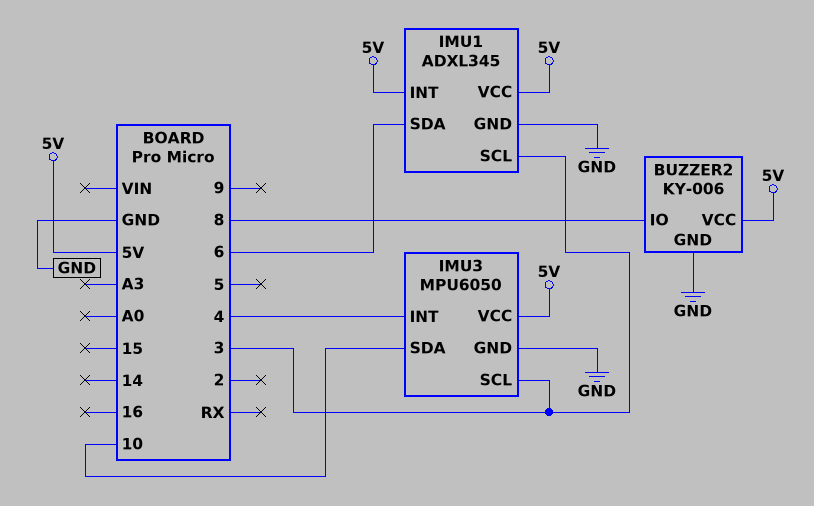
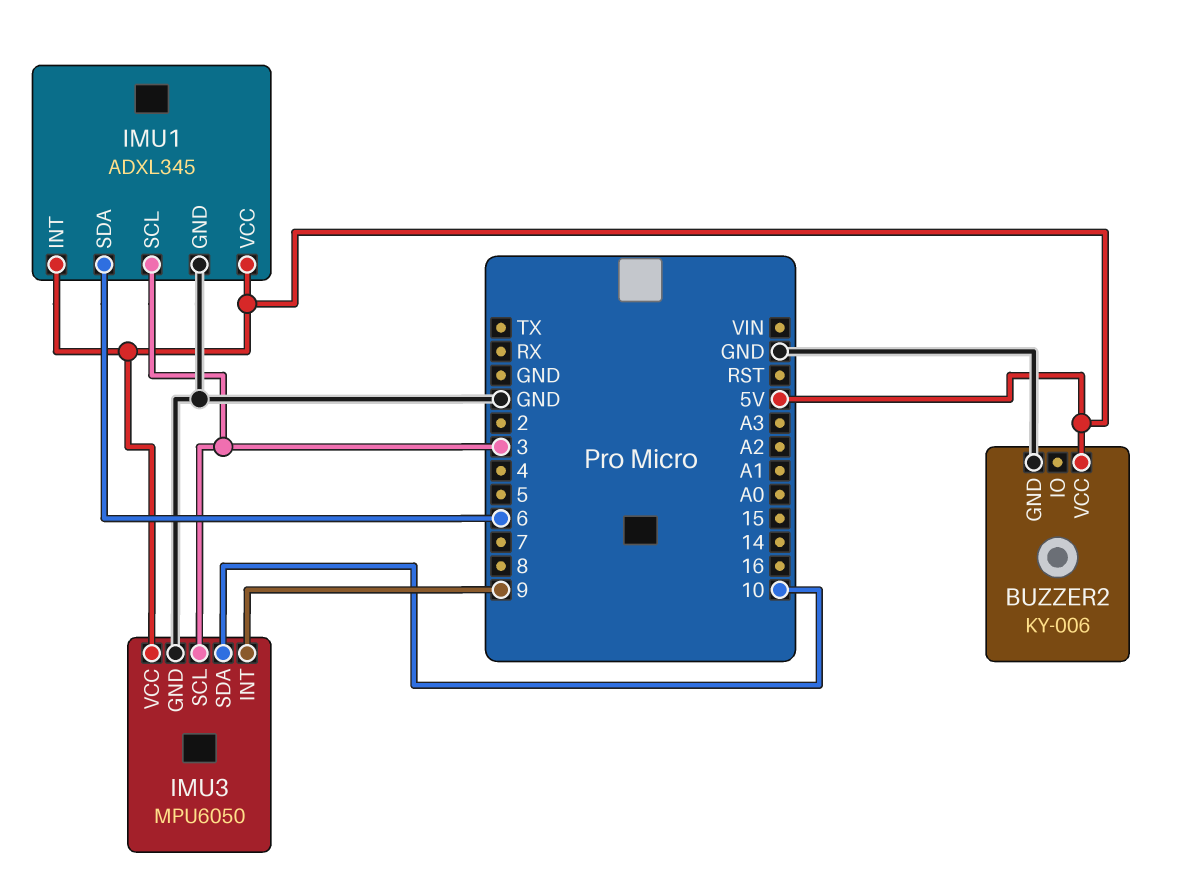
BUZZER2 pin IO: 8 -> none
IMU3 pin INT: 4 -> 9

